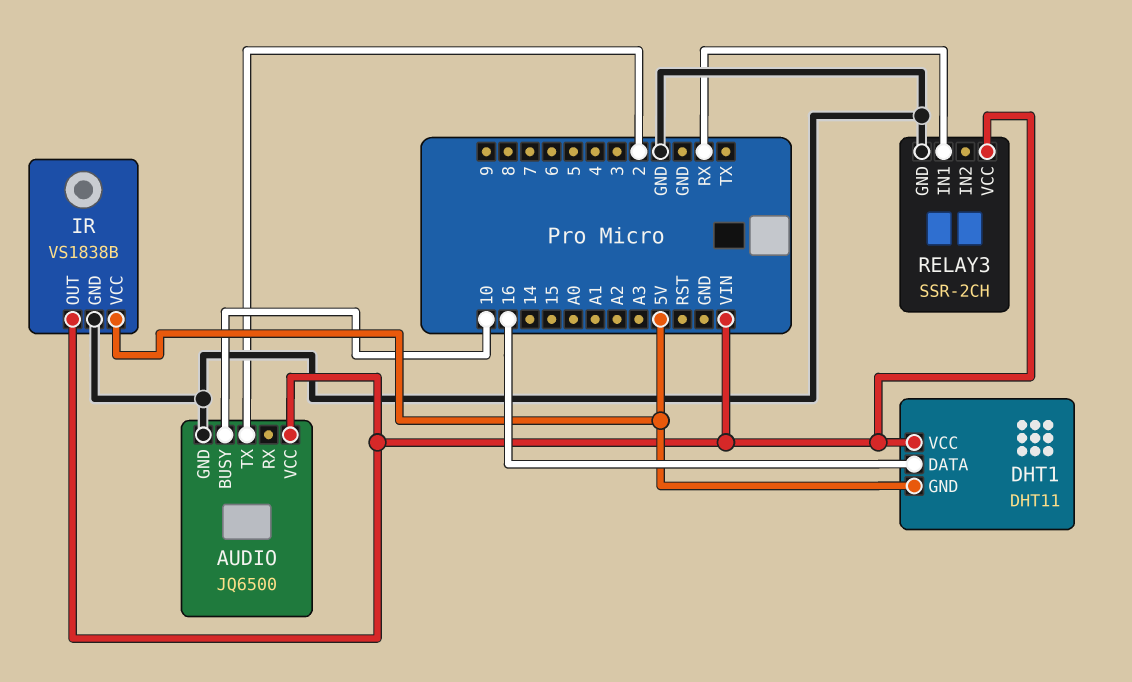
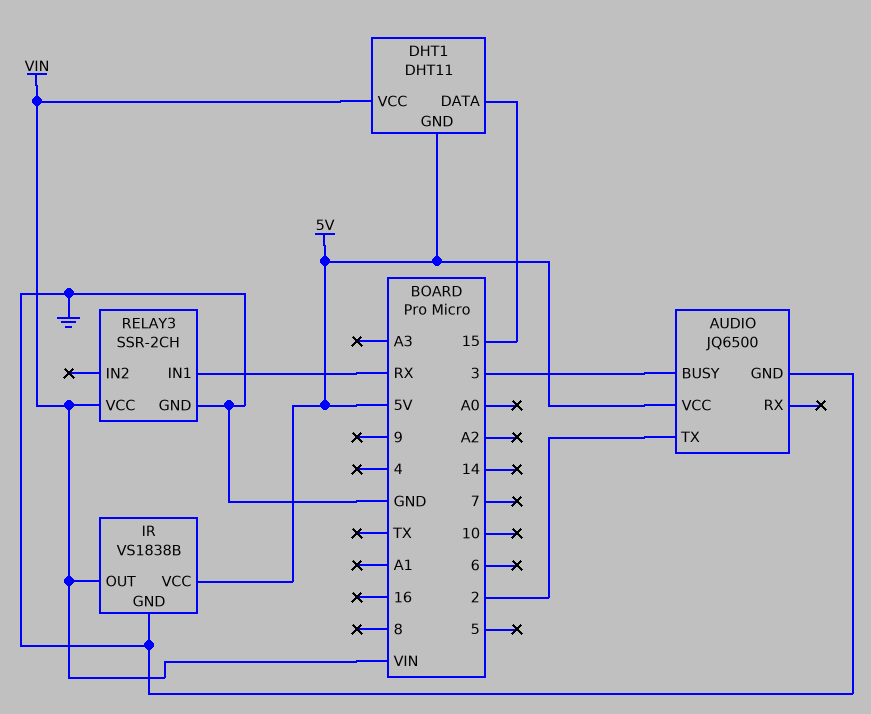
AUDIO pin BUSY: 10 -> 3
AUDIO pin VCC: VIN -> 5V
DHT1 pin DATA: 16 -> 15

